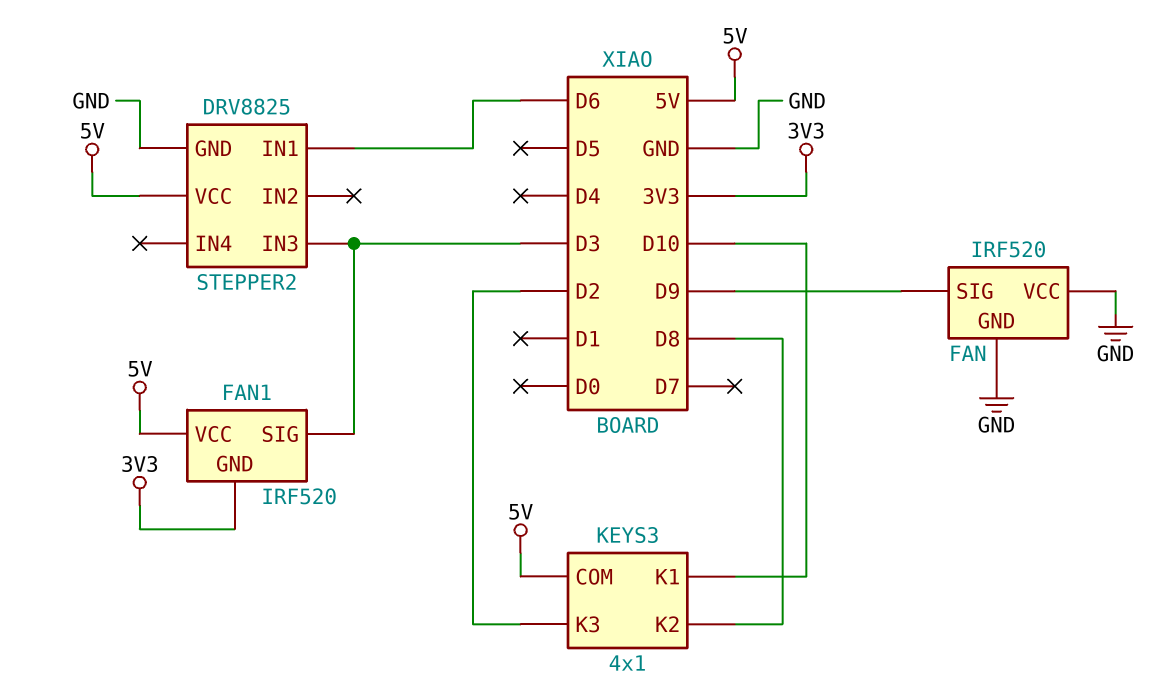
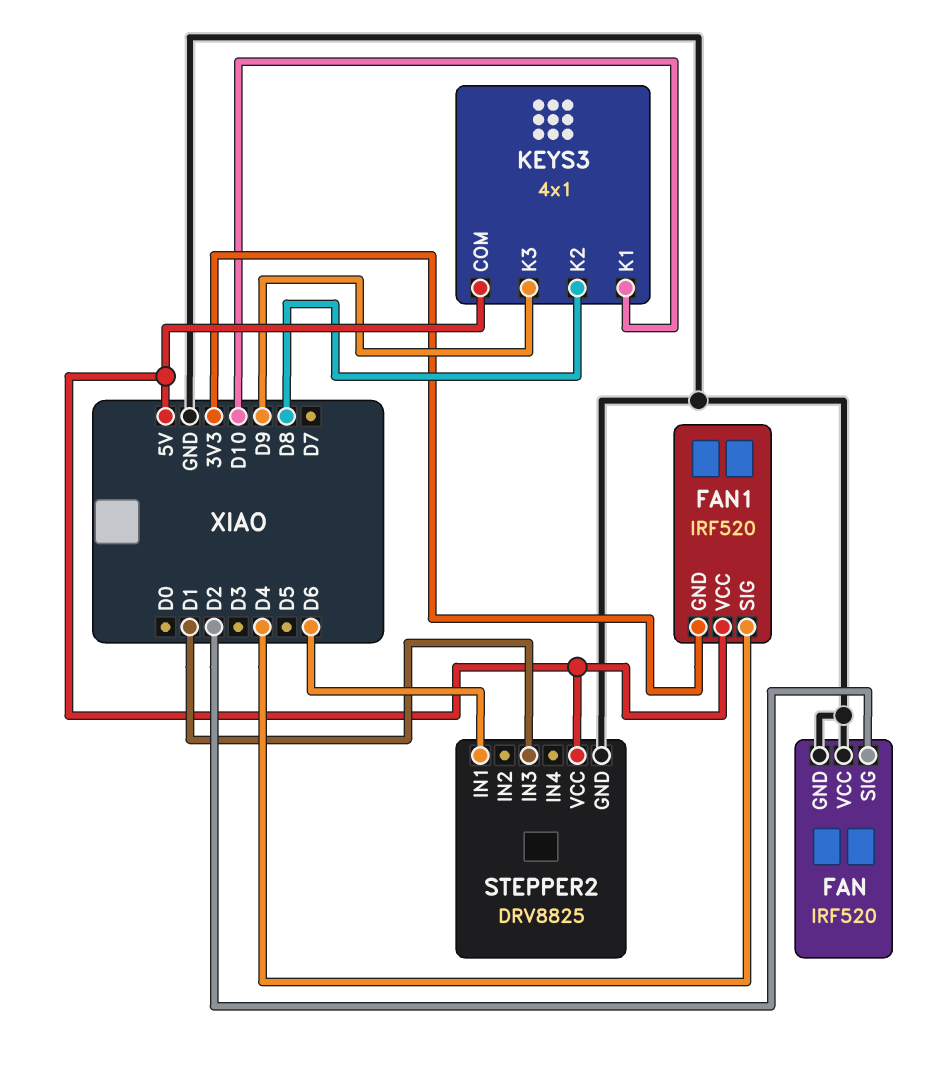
FAN pin SIG: D9 -> D2
FAN1 pin SIG: D3 -> D4
KEYS3 pin K3: D2 -> D9
STEPPER2 pin IN3: D3 -> D1

